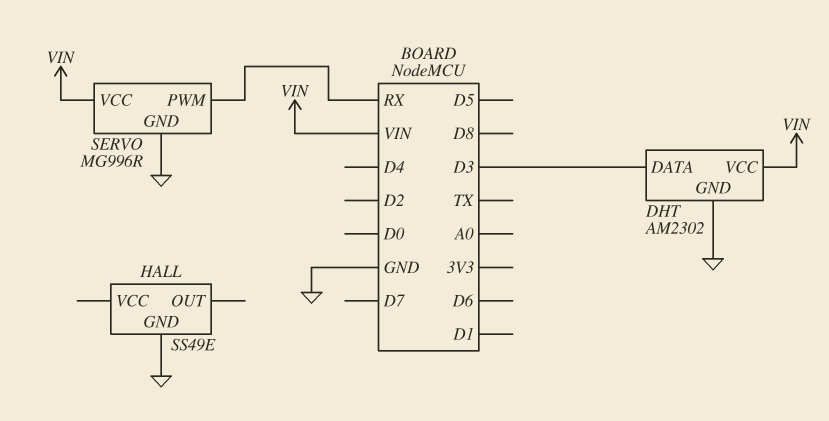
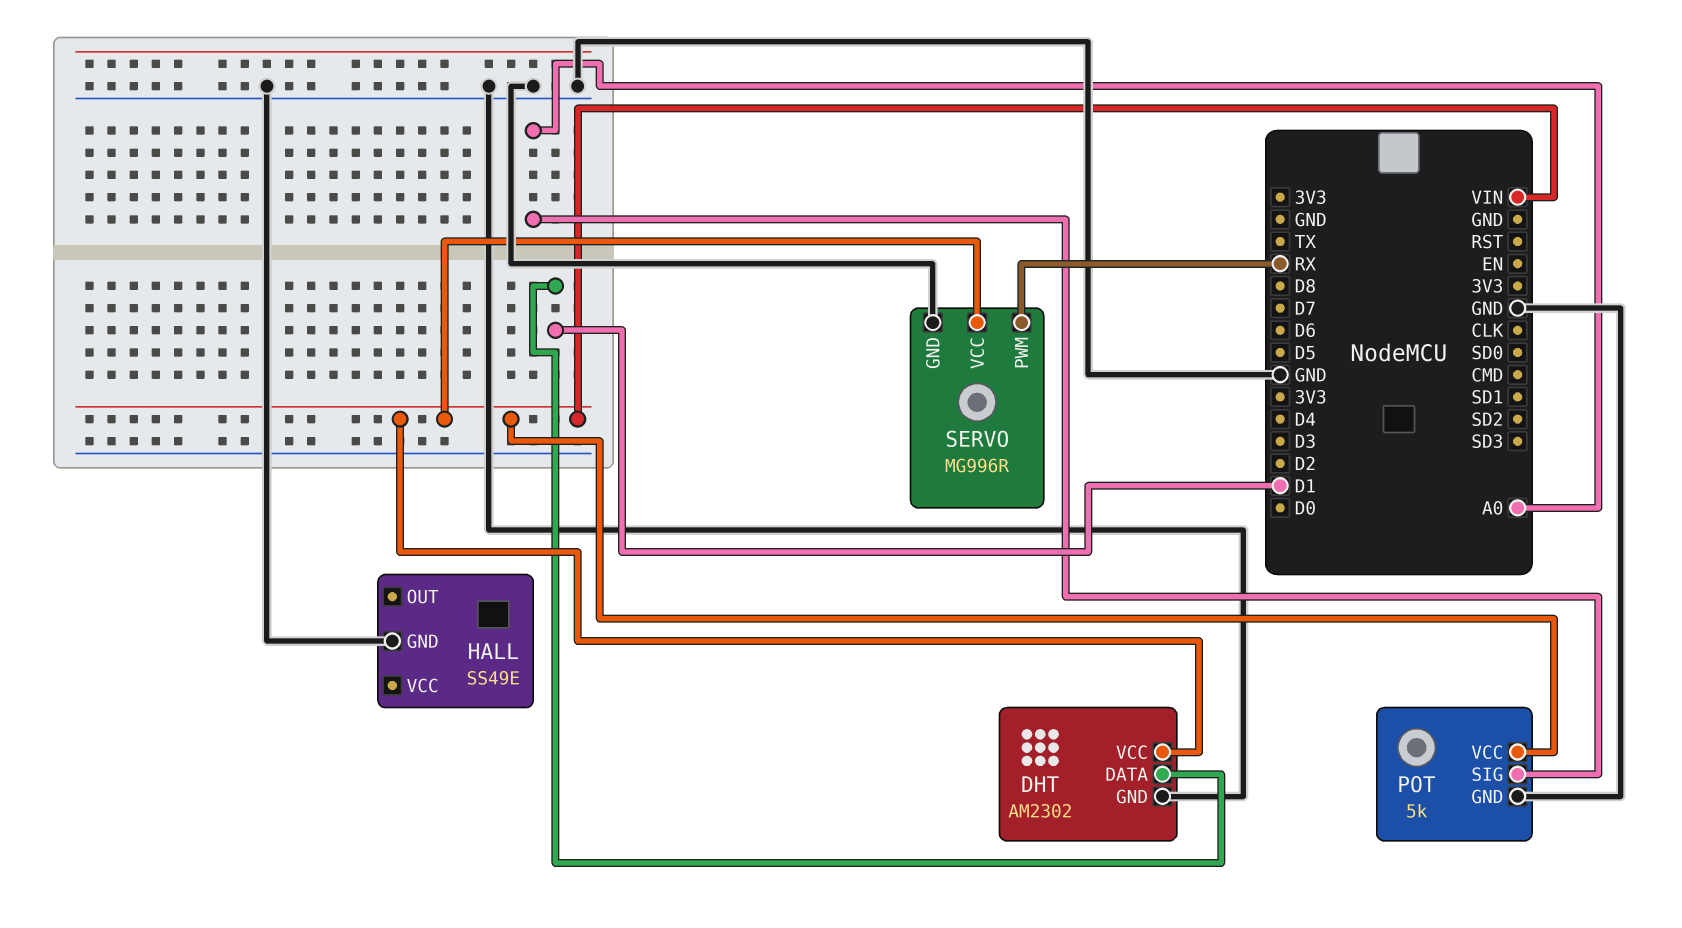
DHT pin DATA: D3 -> D1
POT: none -> 5k
POT pin GND: none -> GND
POT pin SIG: none -> A0
POT pin VCC: none -> VIN

